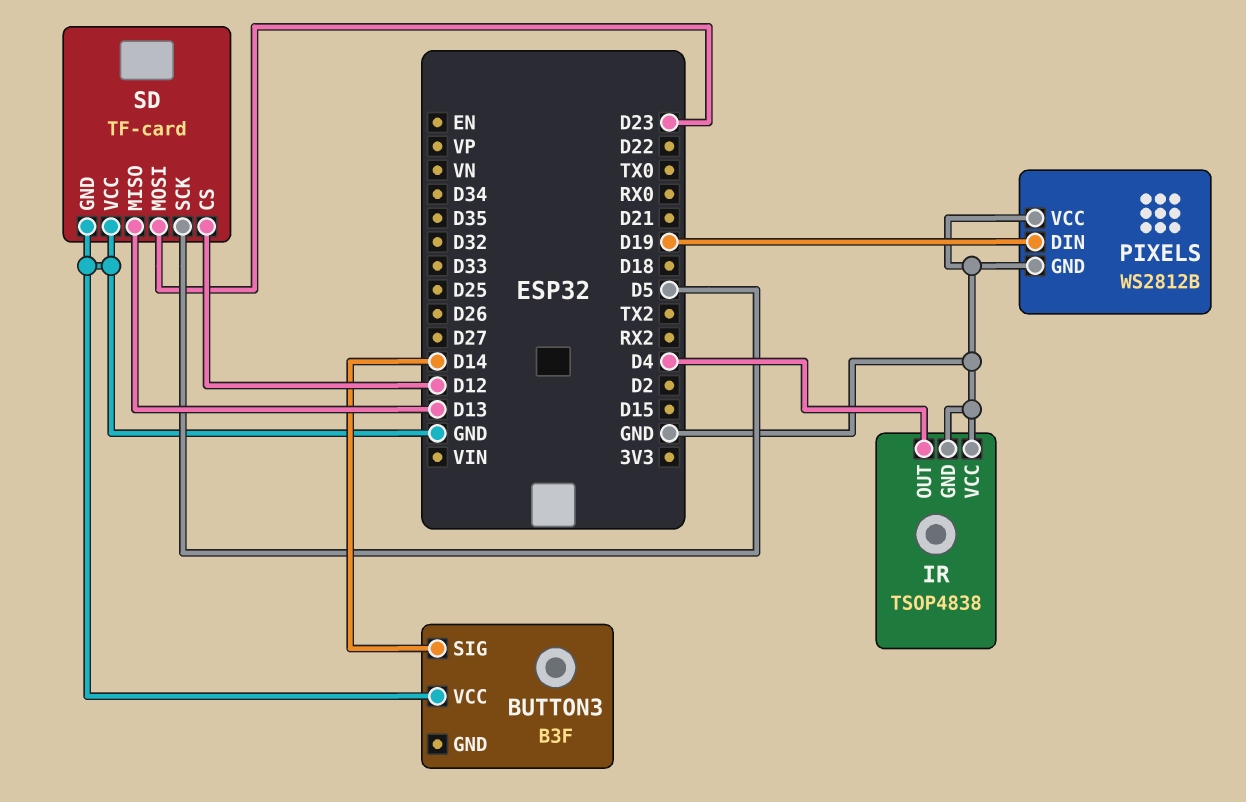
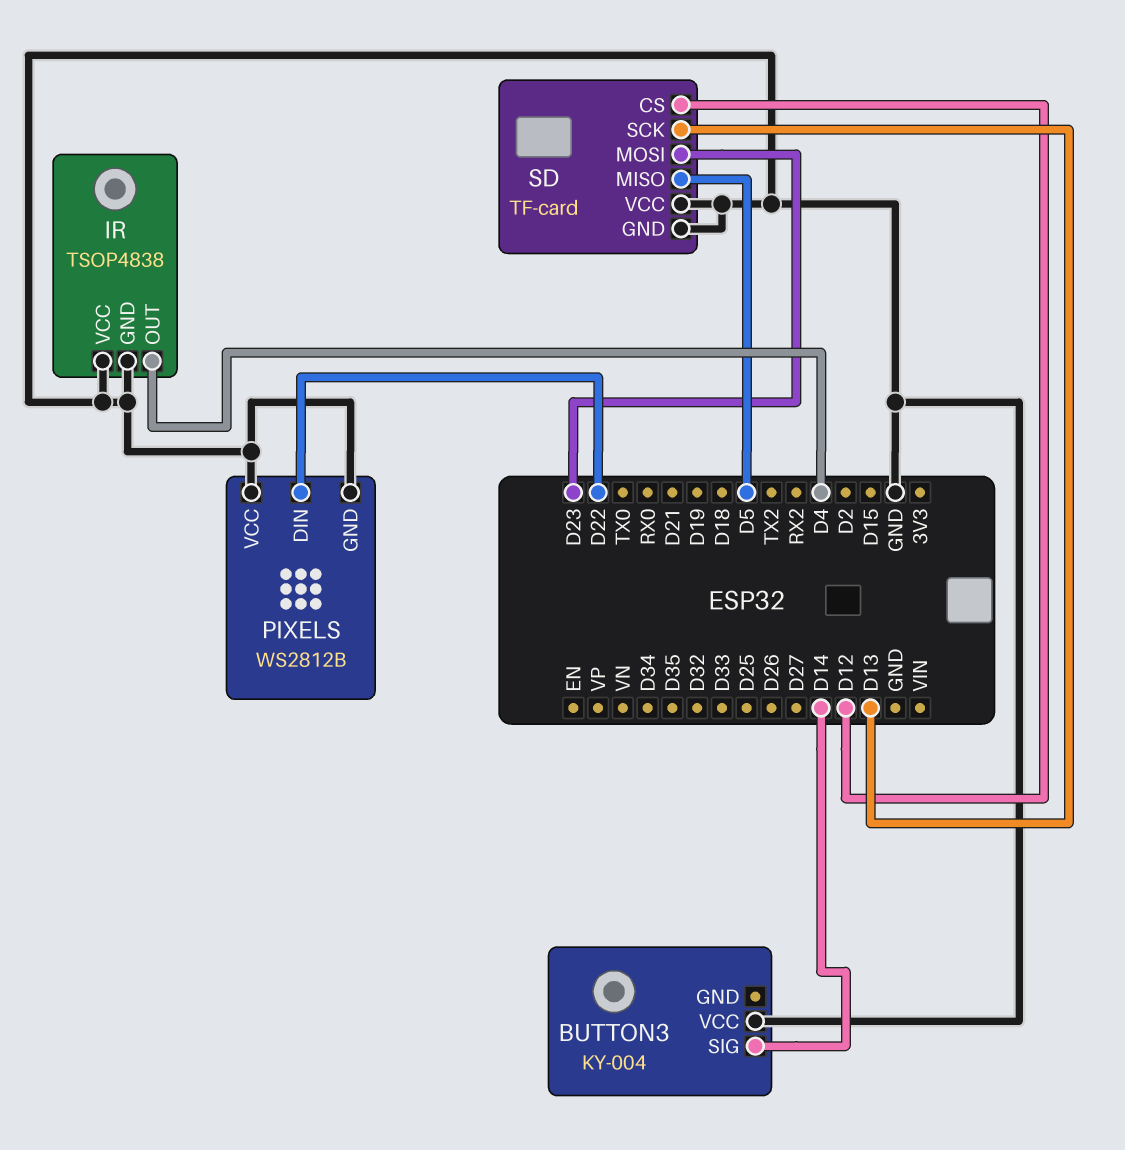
BUTTON3: B3F -> KY-004
PIXELS pin DIN: D19 -> D22
SD pin MISO: D13 -> D5
SD pin SCK: D5 -> D13

